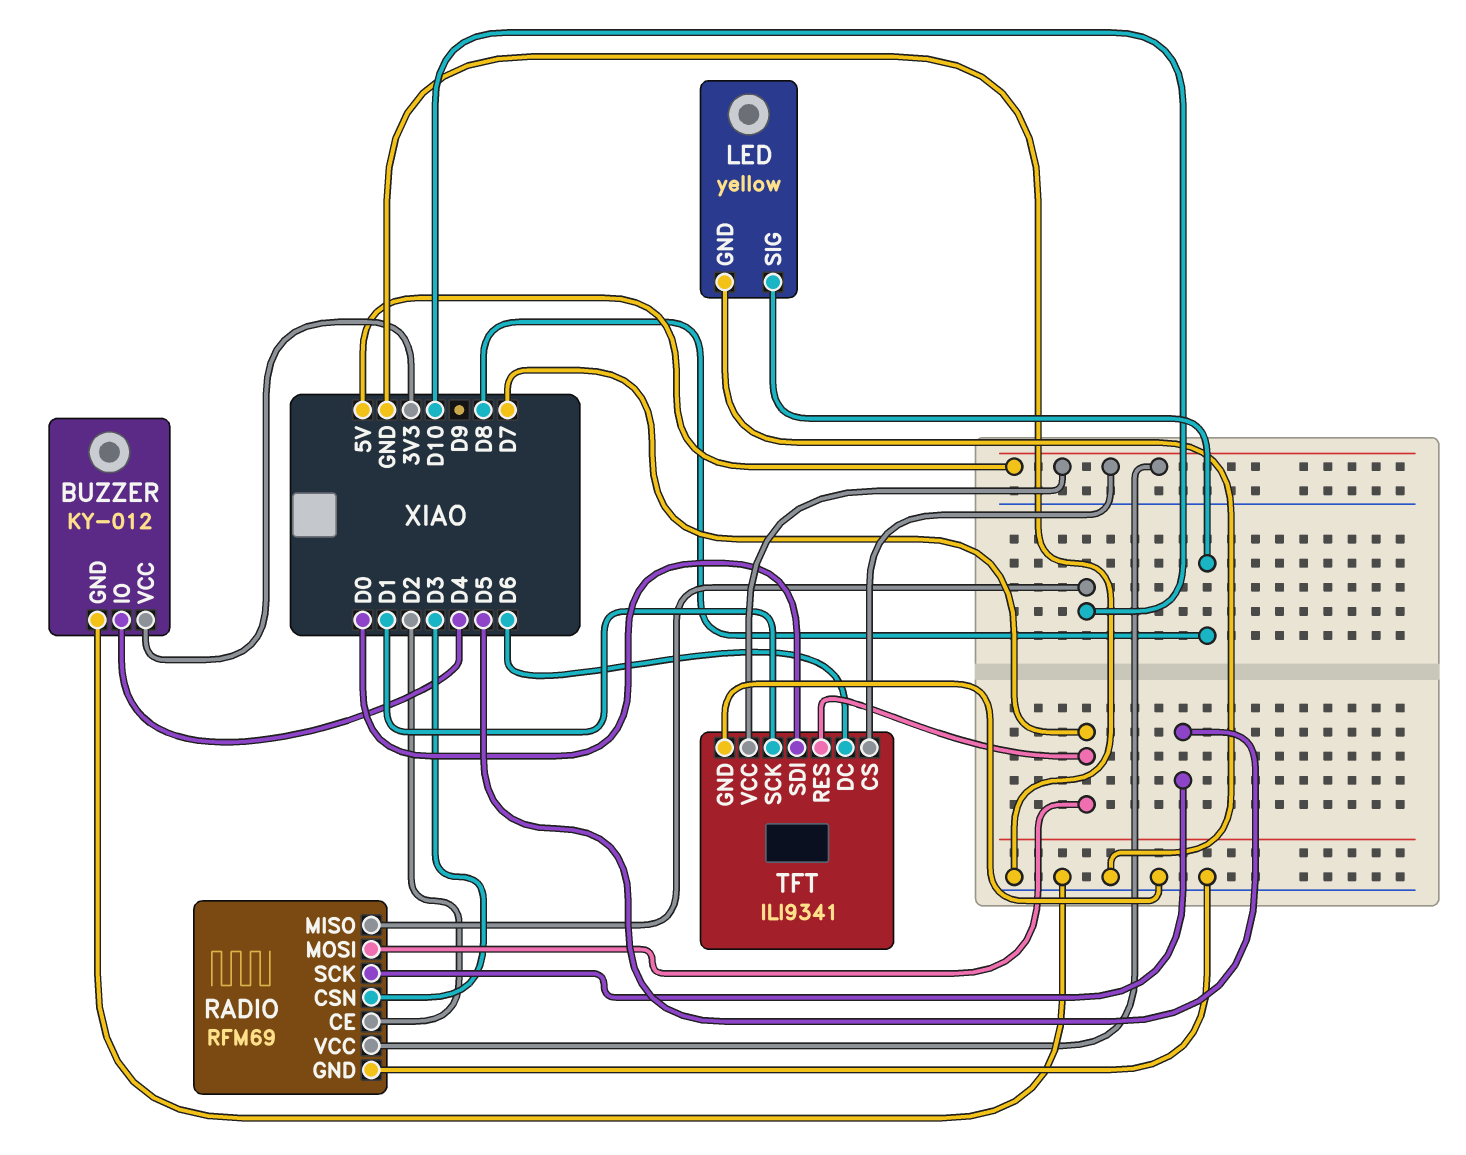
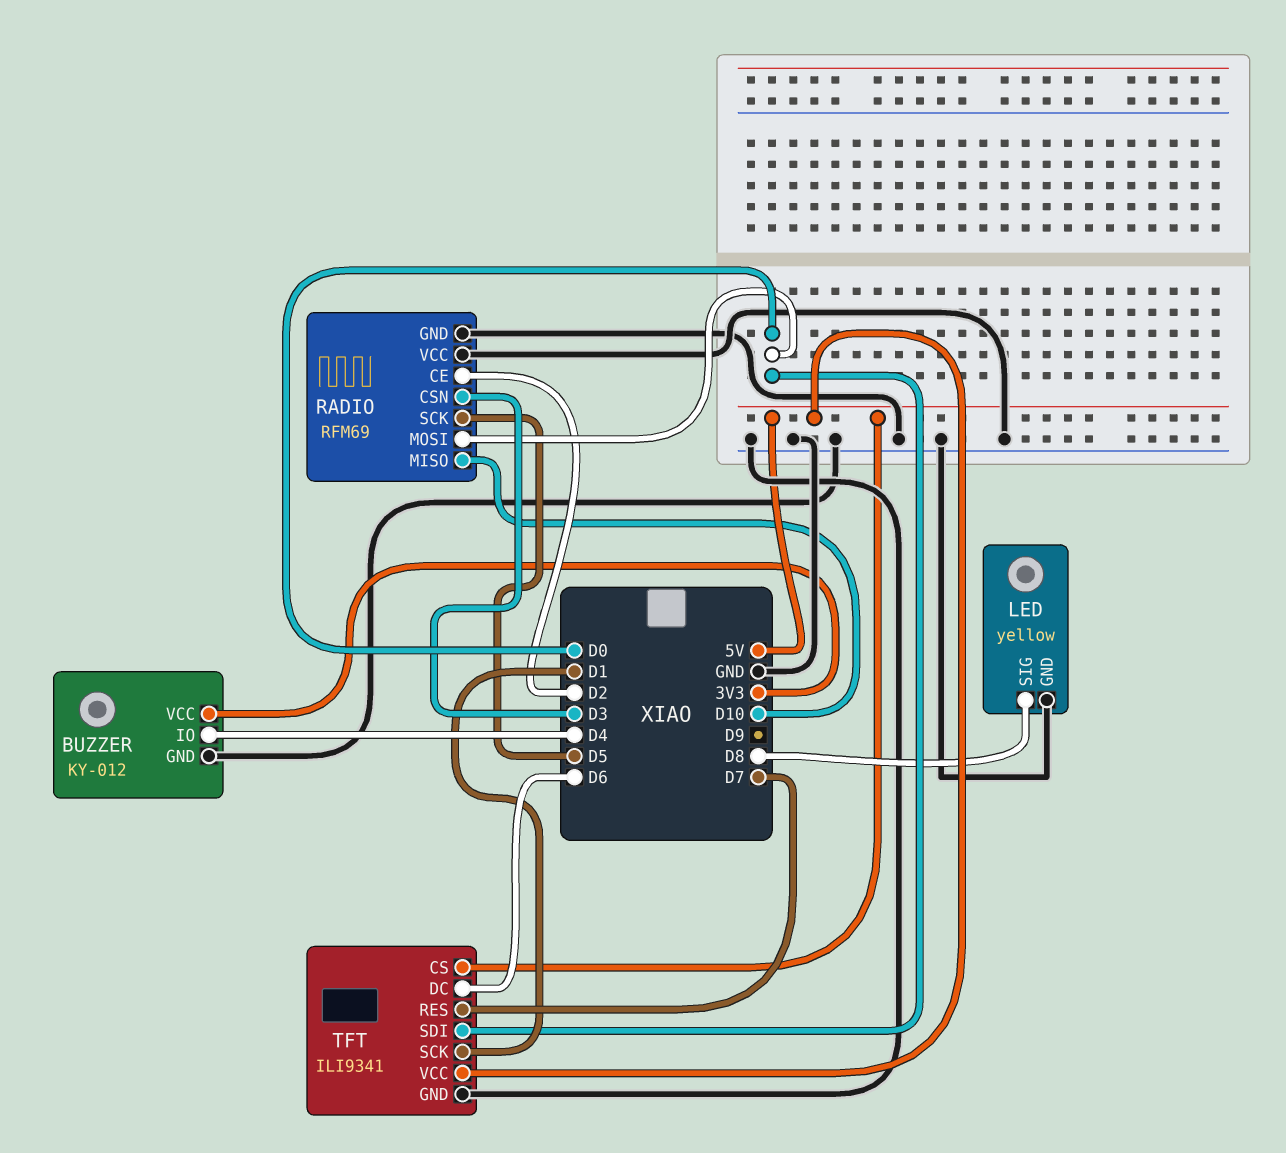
RADIO pin MOSI: D7 -> D0
RADIO pin VCC: 5V -> GND

